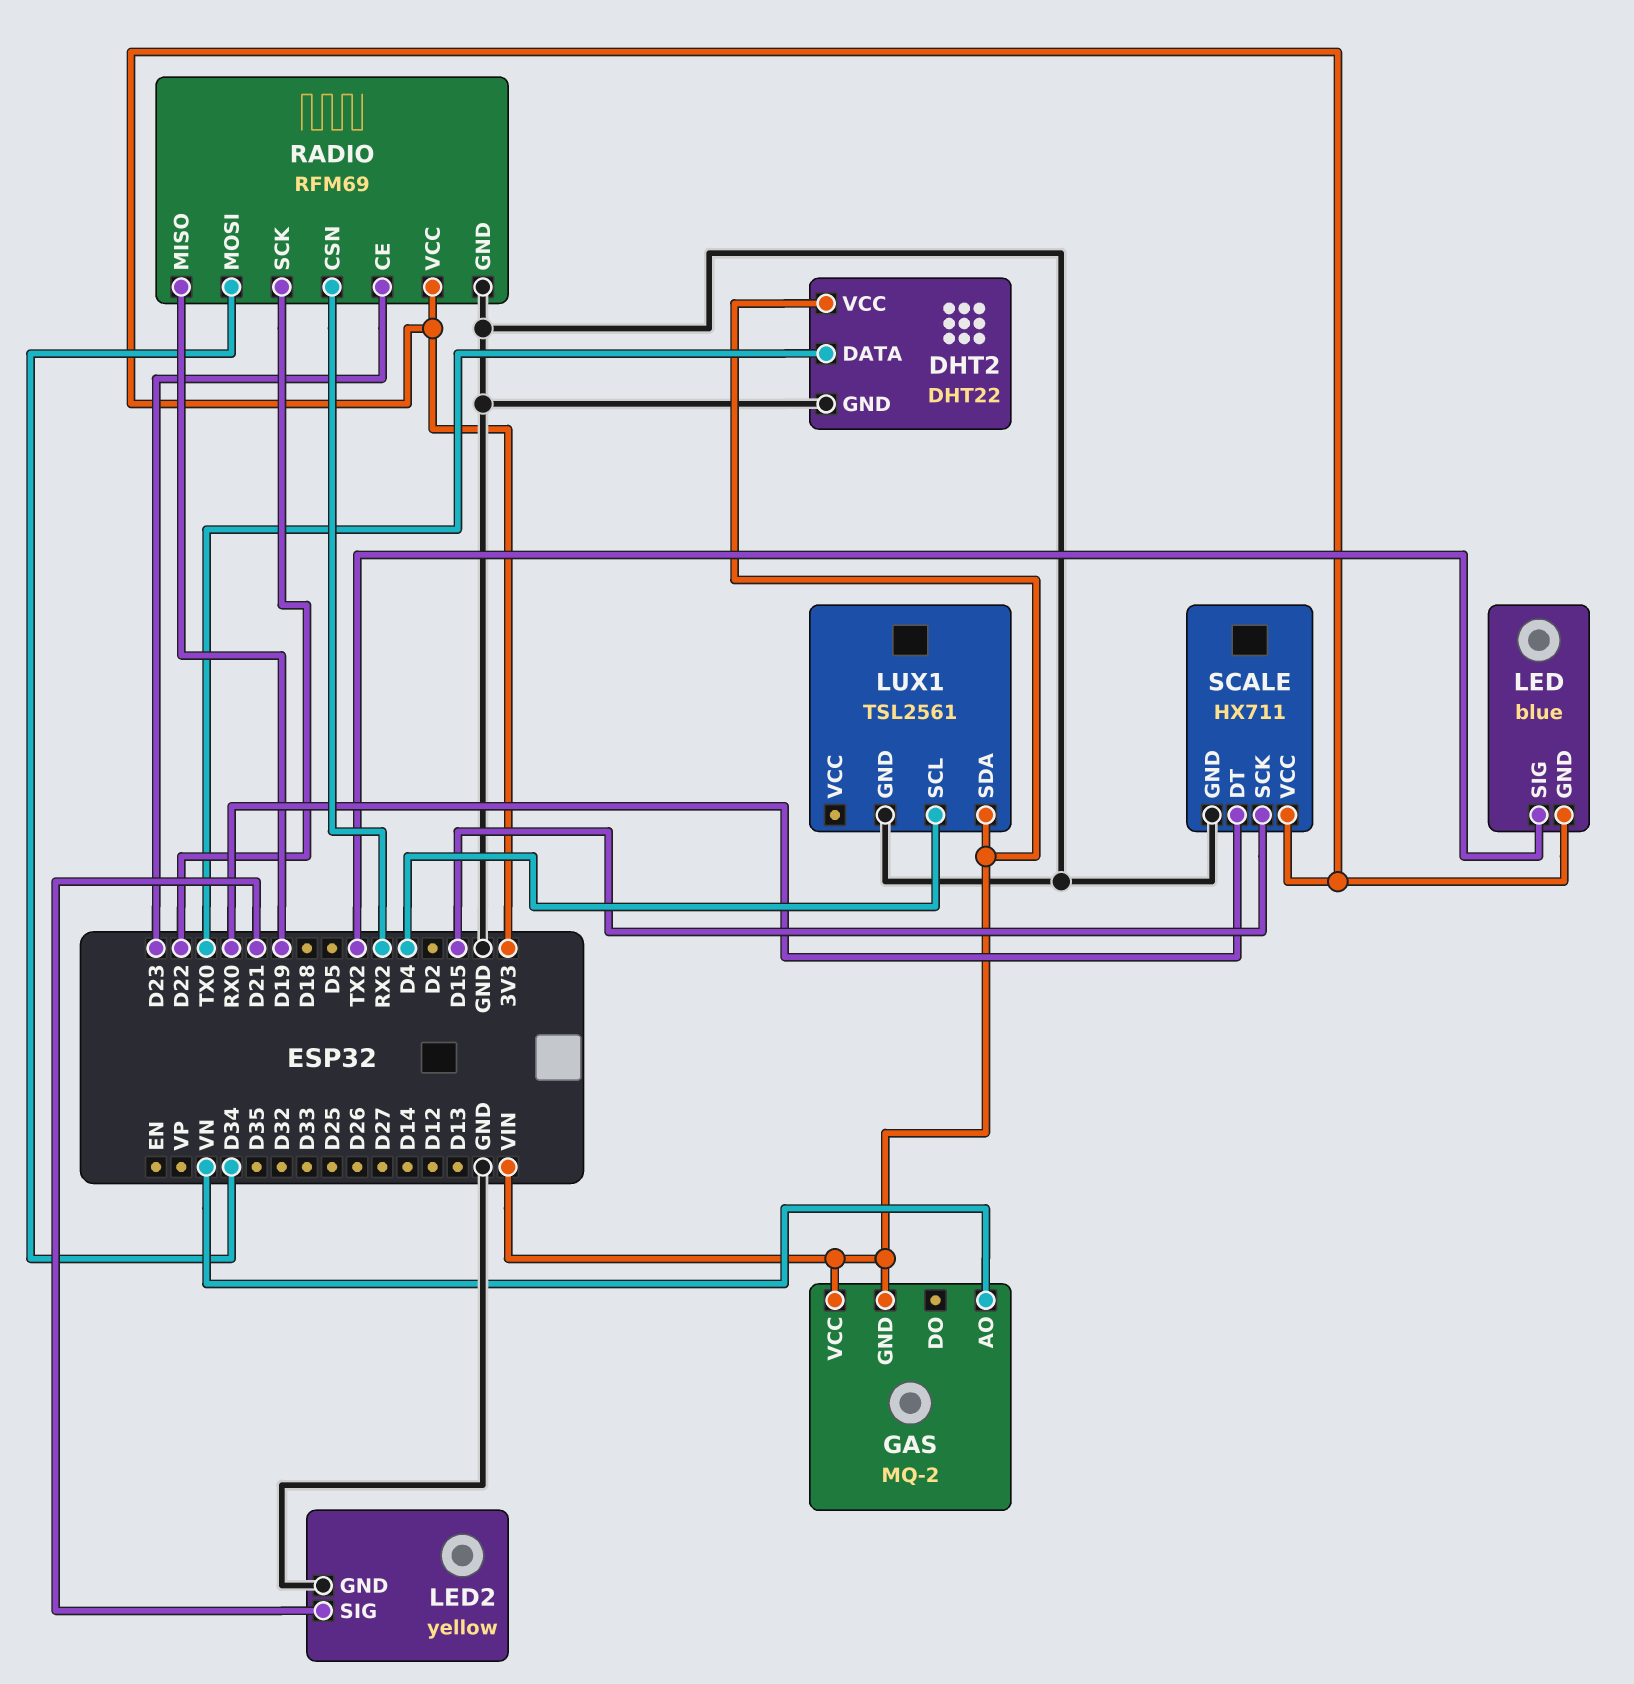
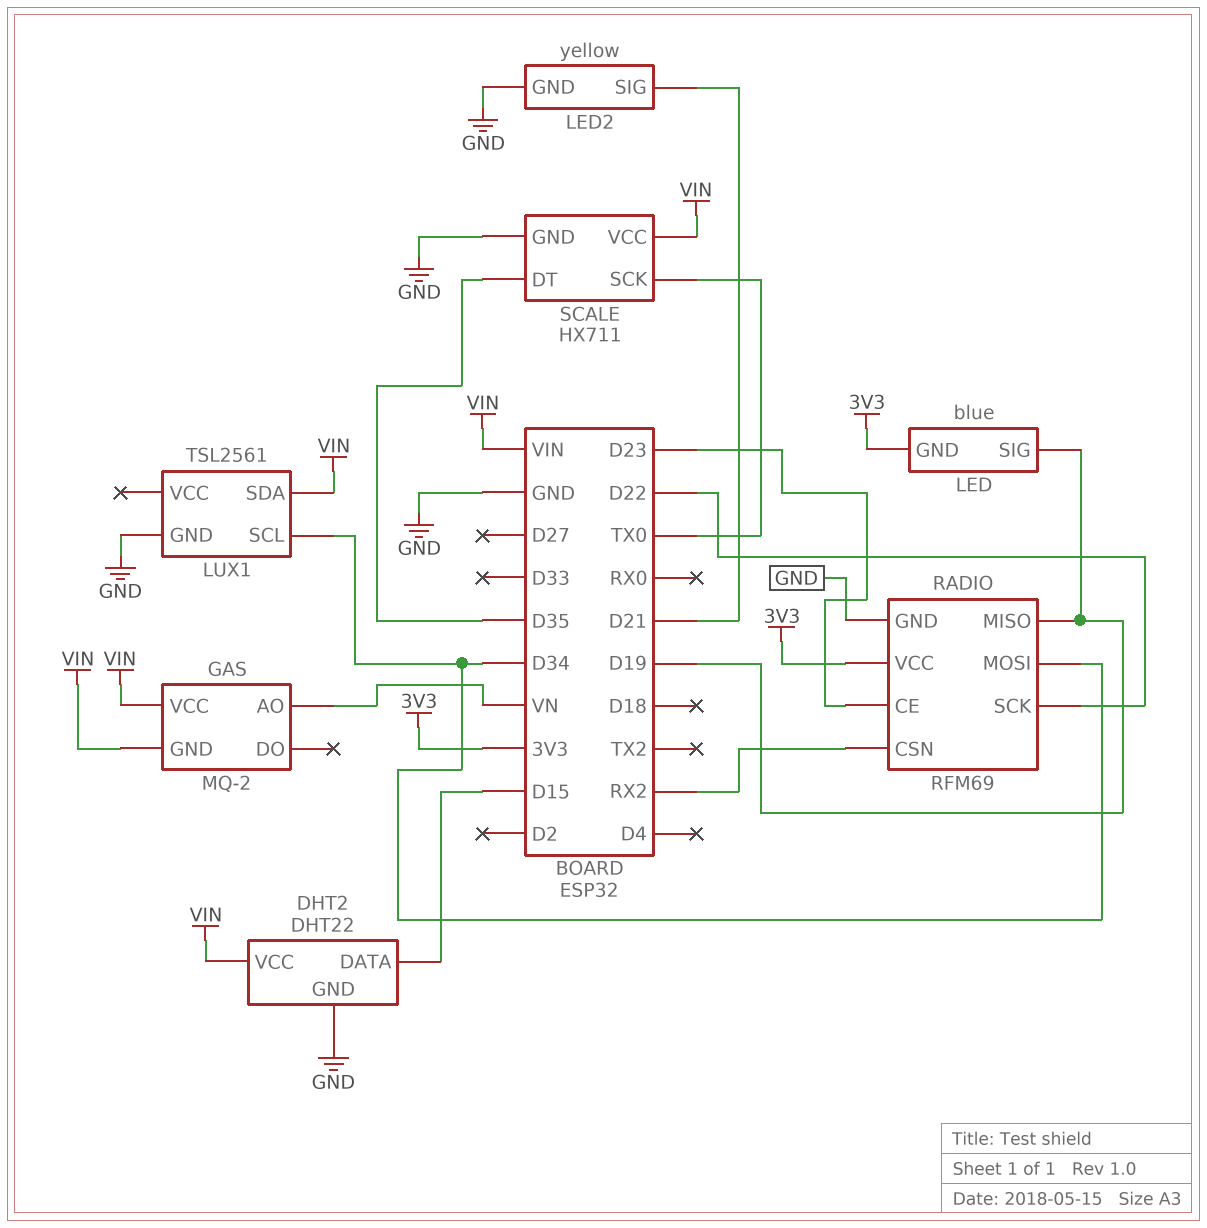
DHT2 pin DATA: TX0 -> D15
LED pin SIG: TX2 -> D19
LUX1 pin SCL: D4 -> D34
SCALE pin DT: RX0 -> D35
SCALE pin SCK: D15 -> TX0
SCALE pin VCC: 3V3 -> VIN

